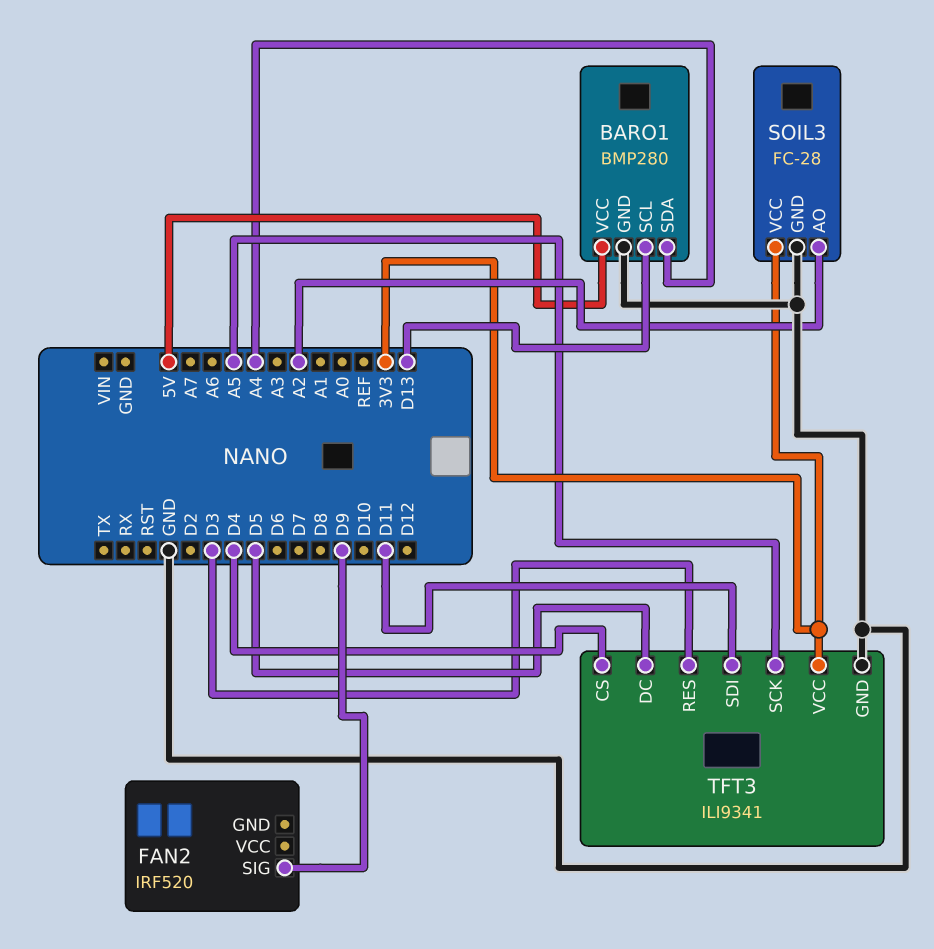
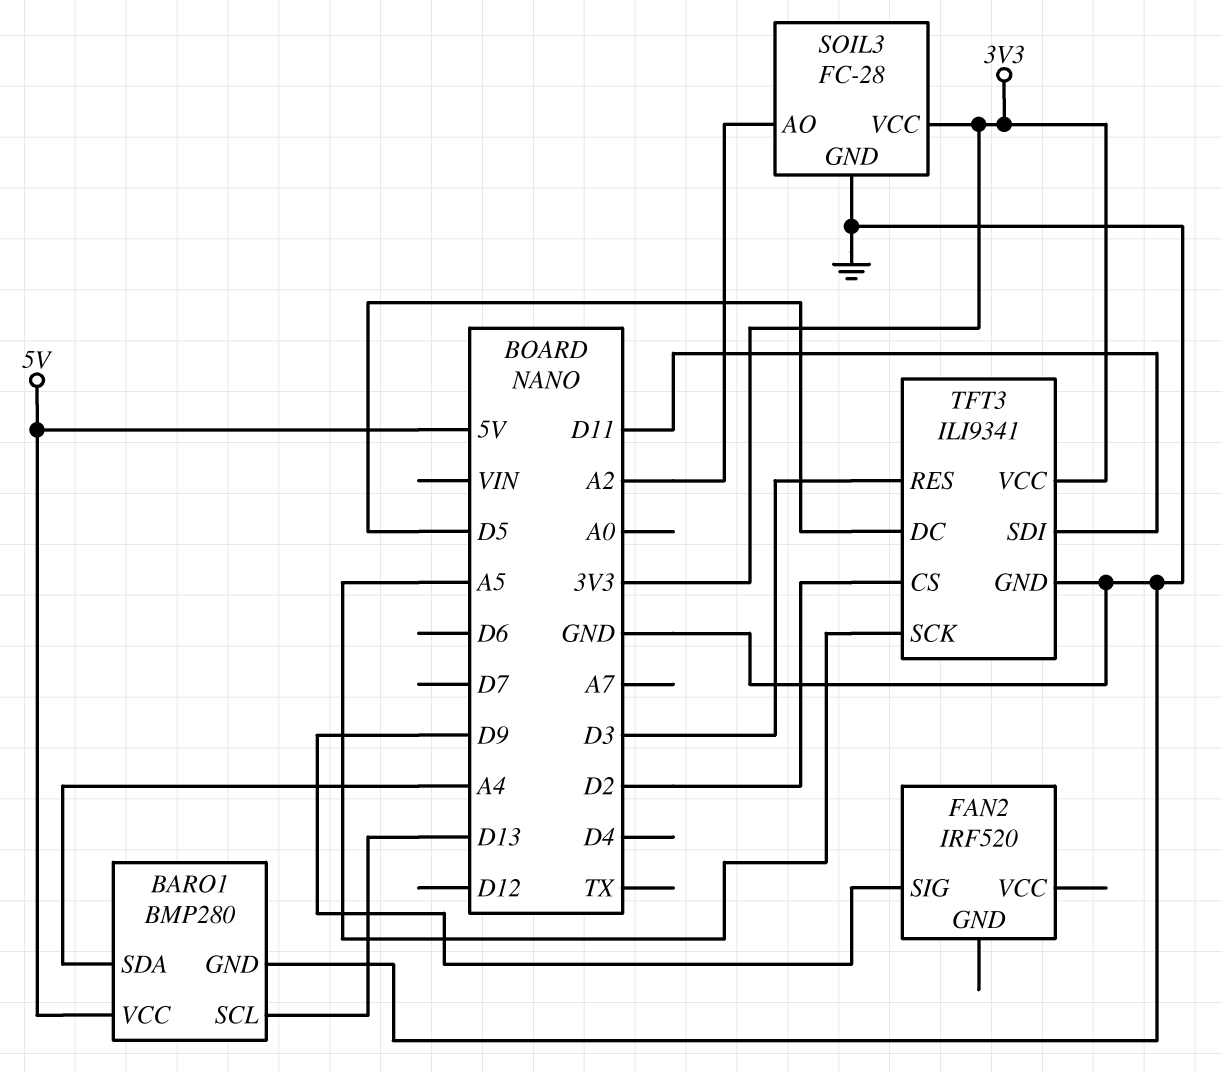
TFT3 pin CS: D4 -> D2

